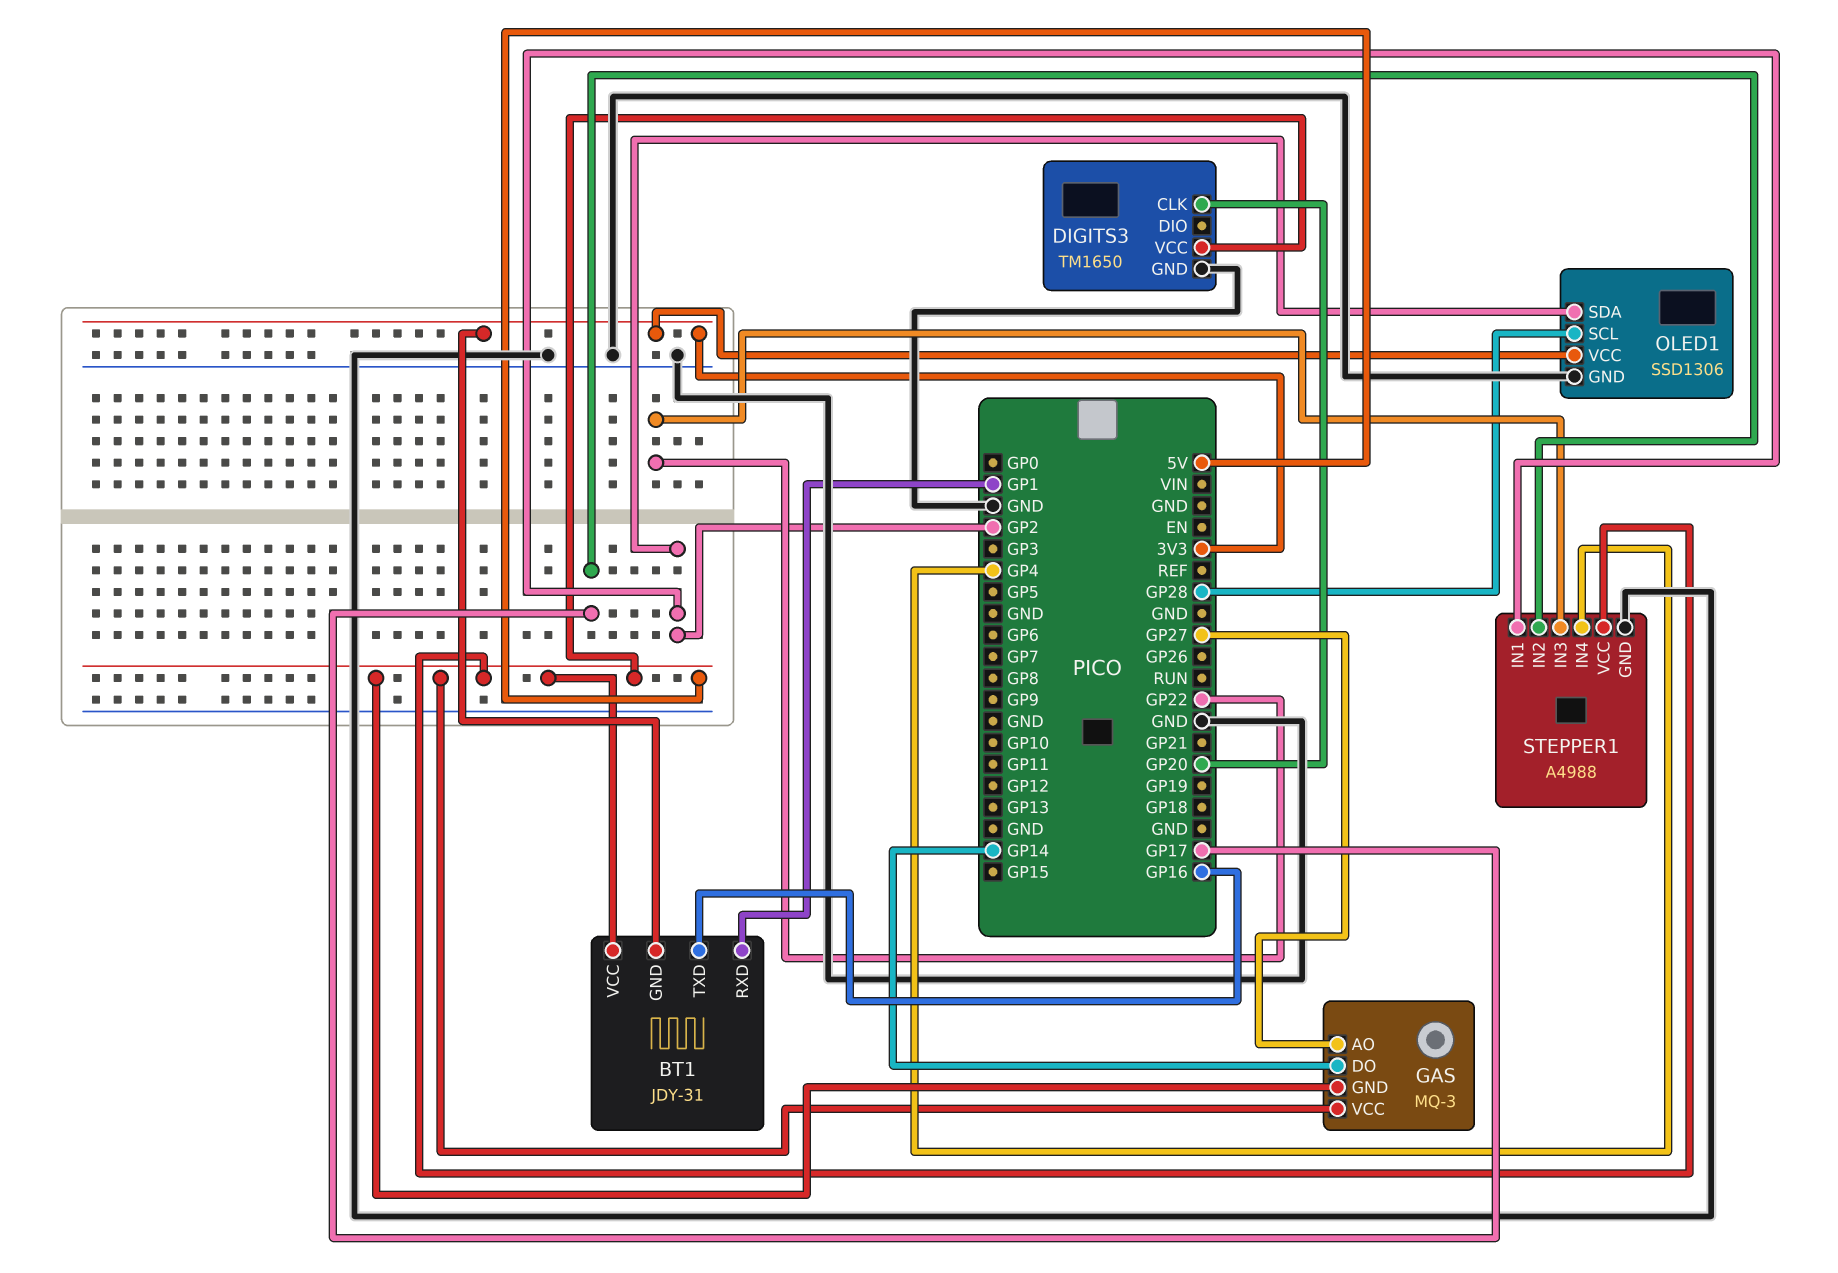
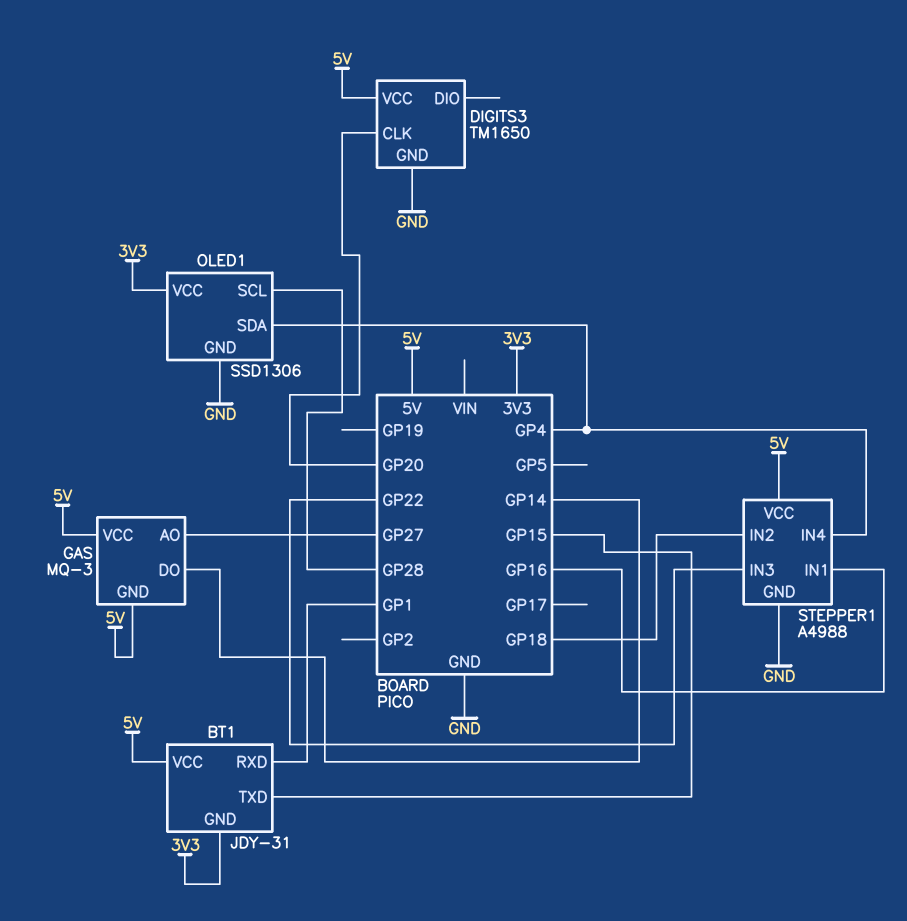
BT1 pin TXD: GP16 -> GP15
OLED1 pin SDA: GP2 -> GP4
STEPPER1 pin IN1: GP2 -> GP16
STEPPER1 pin IN2: GP17 -> GP18

